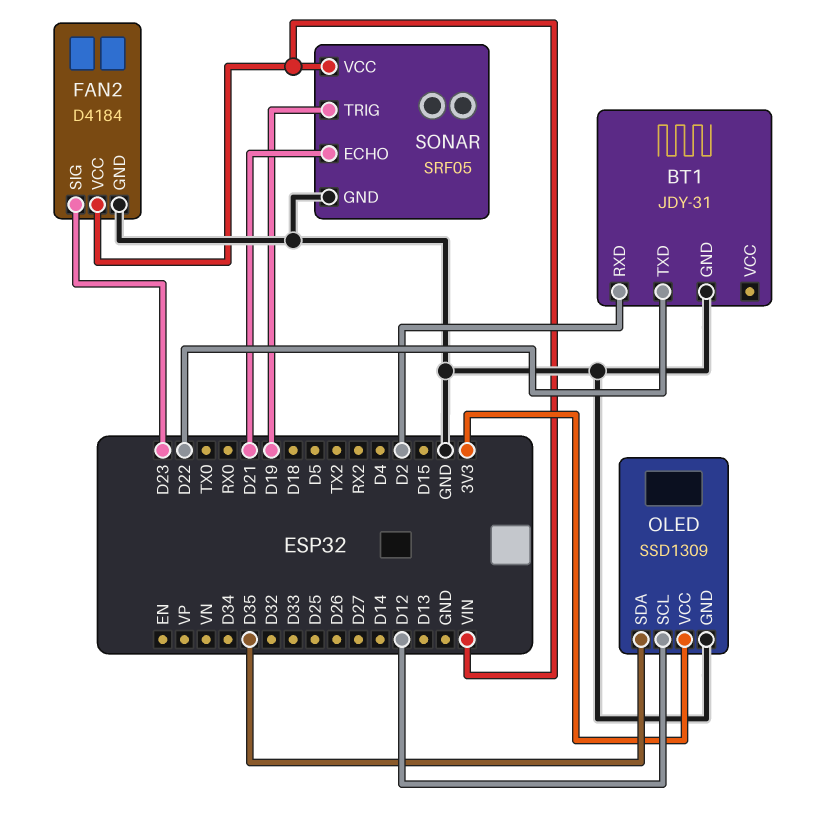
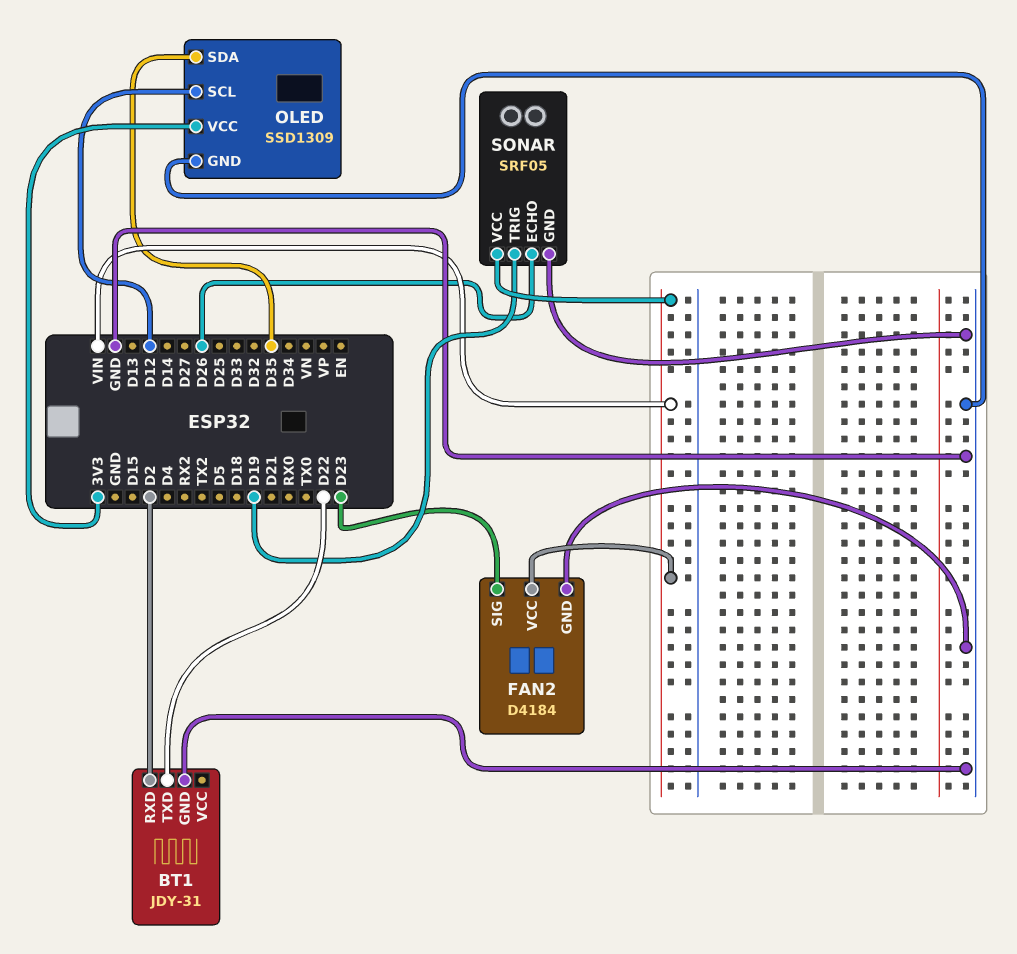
SONAR pin ECHO: D21 -> D26

